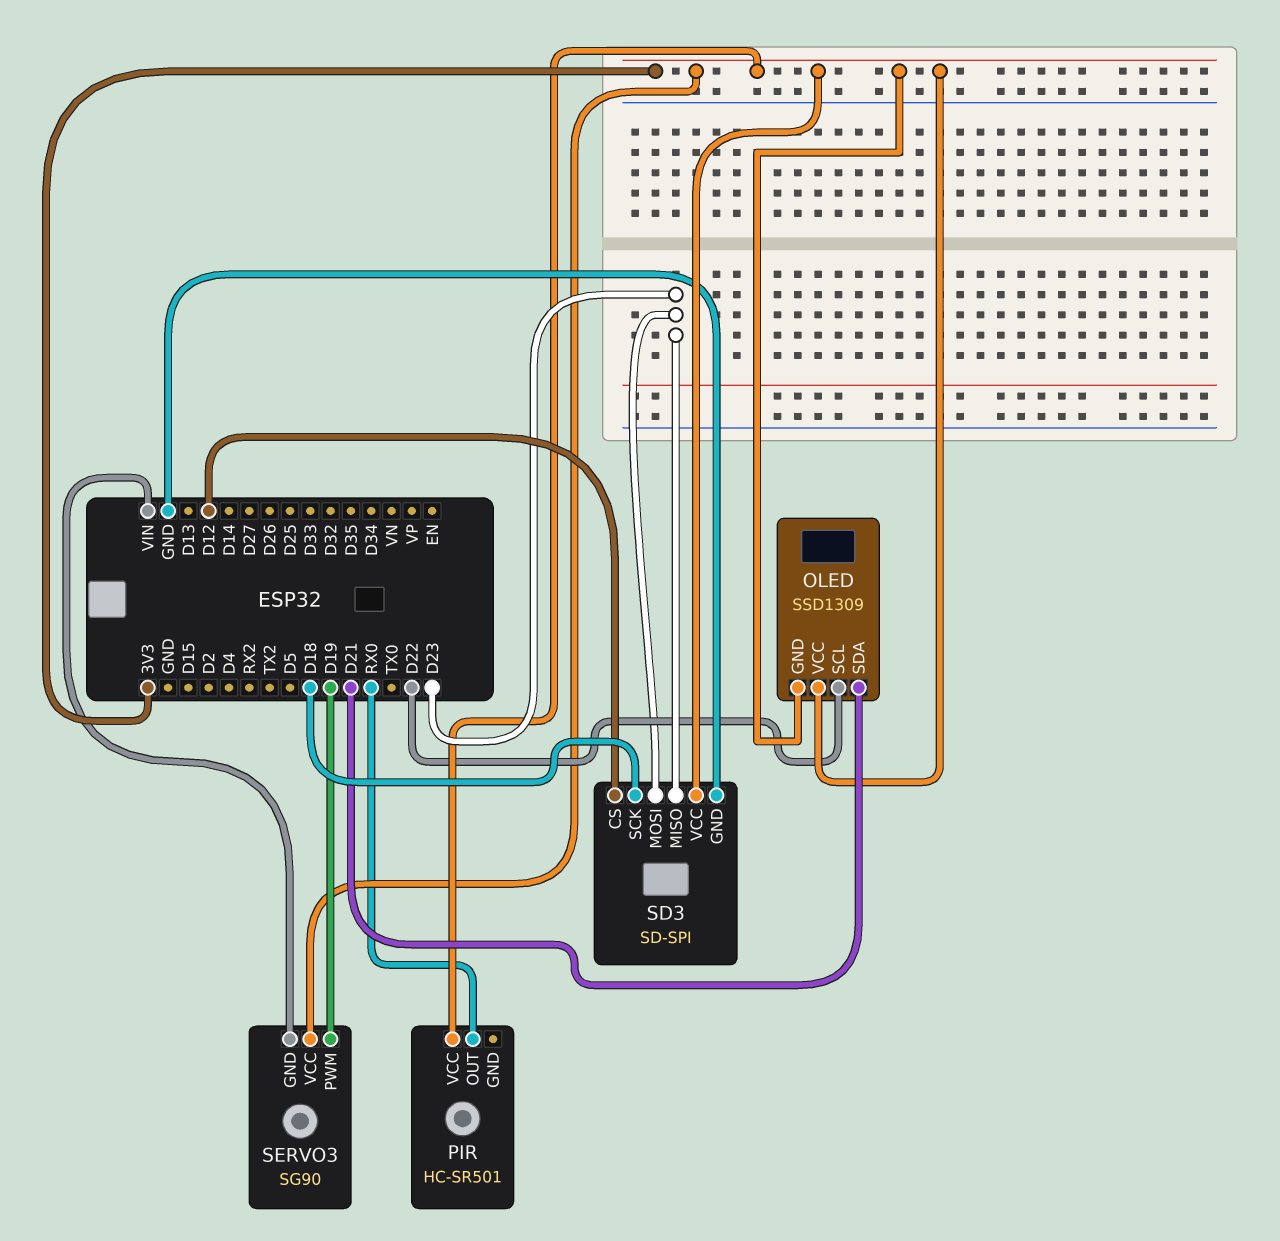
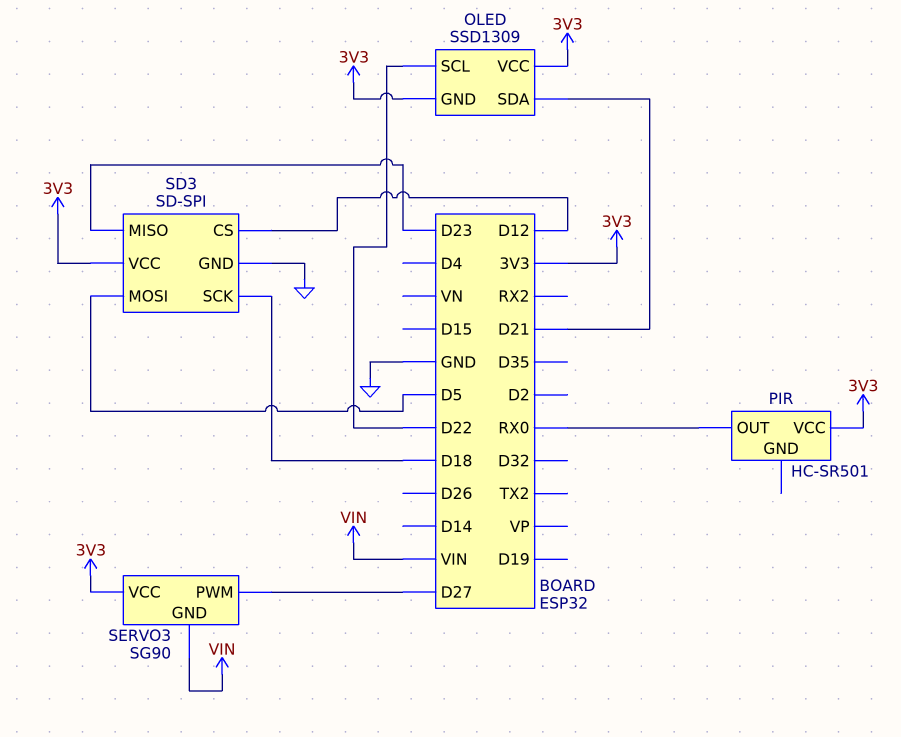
SD3 pin MOSI: D23 -> D5
SERVO3 pin PWM: D19 -> D27

